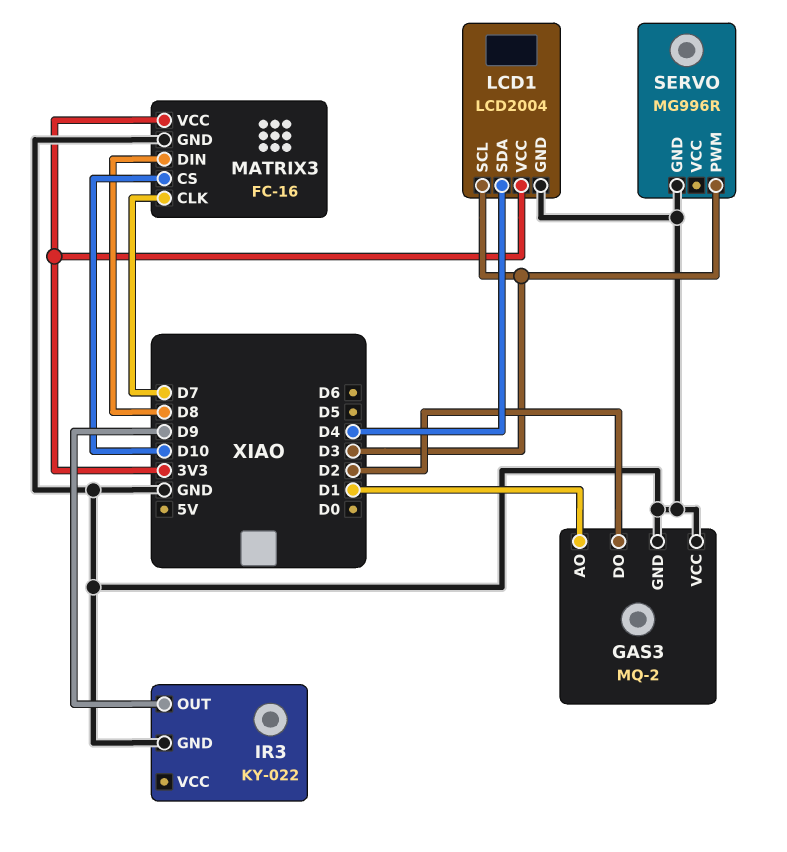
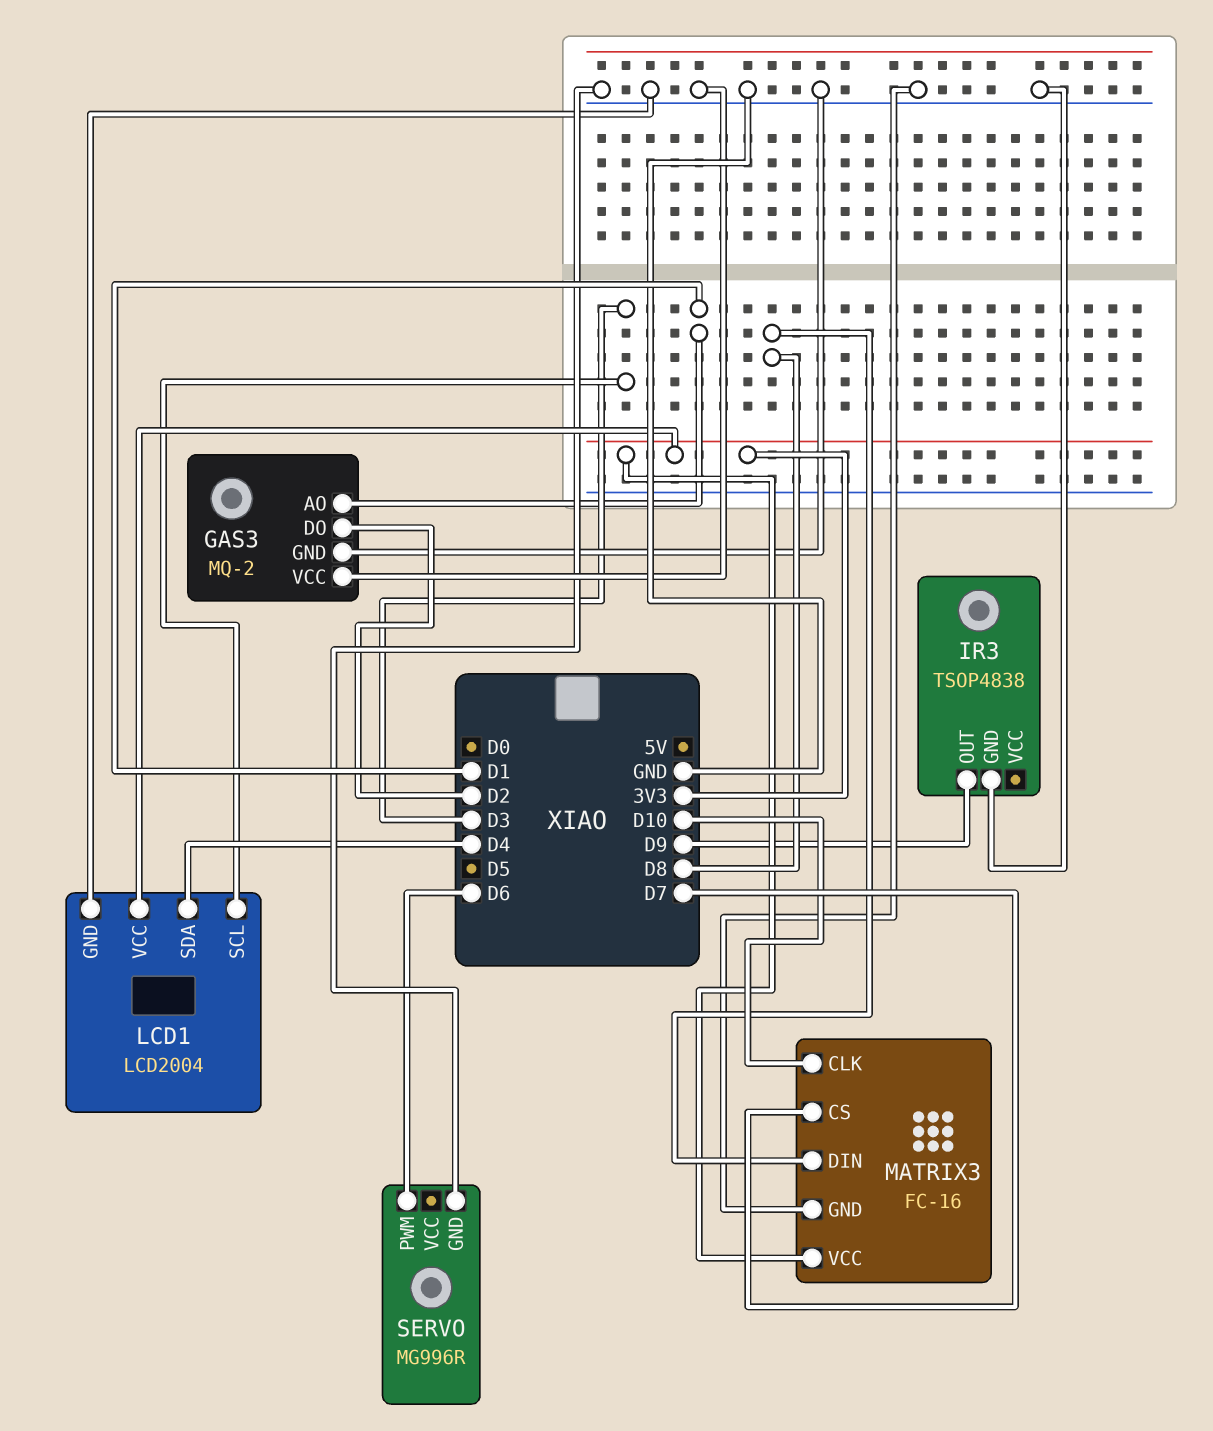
IR3: KY-022 -> TSOP4838
MATRIX3 pin CLK: D7 -> D10
MATRIX3 pin CS: D10 -> D7
SERVO pin PWM: D3 -> D6

